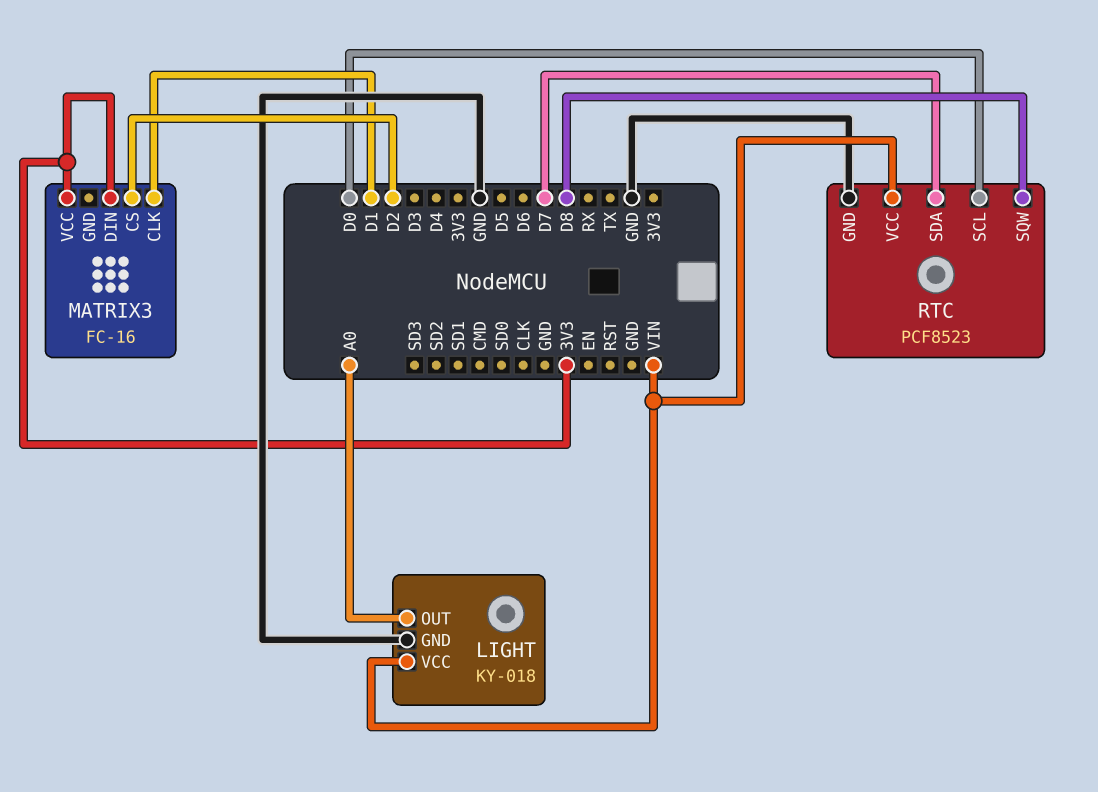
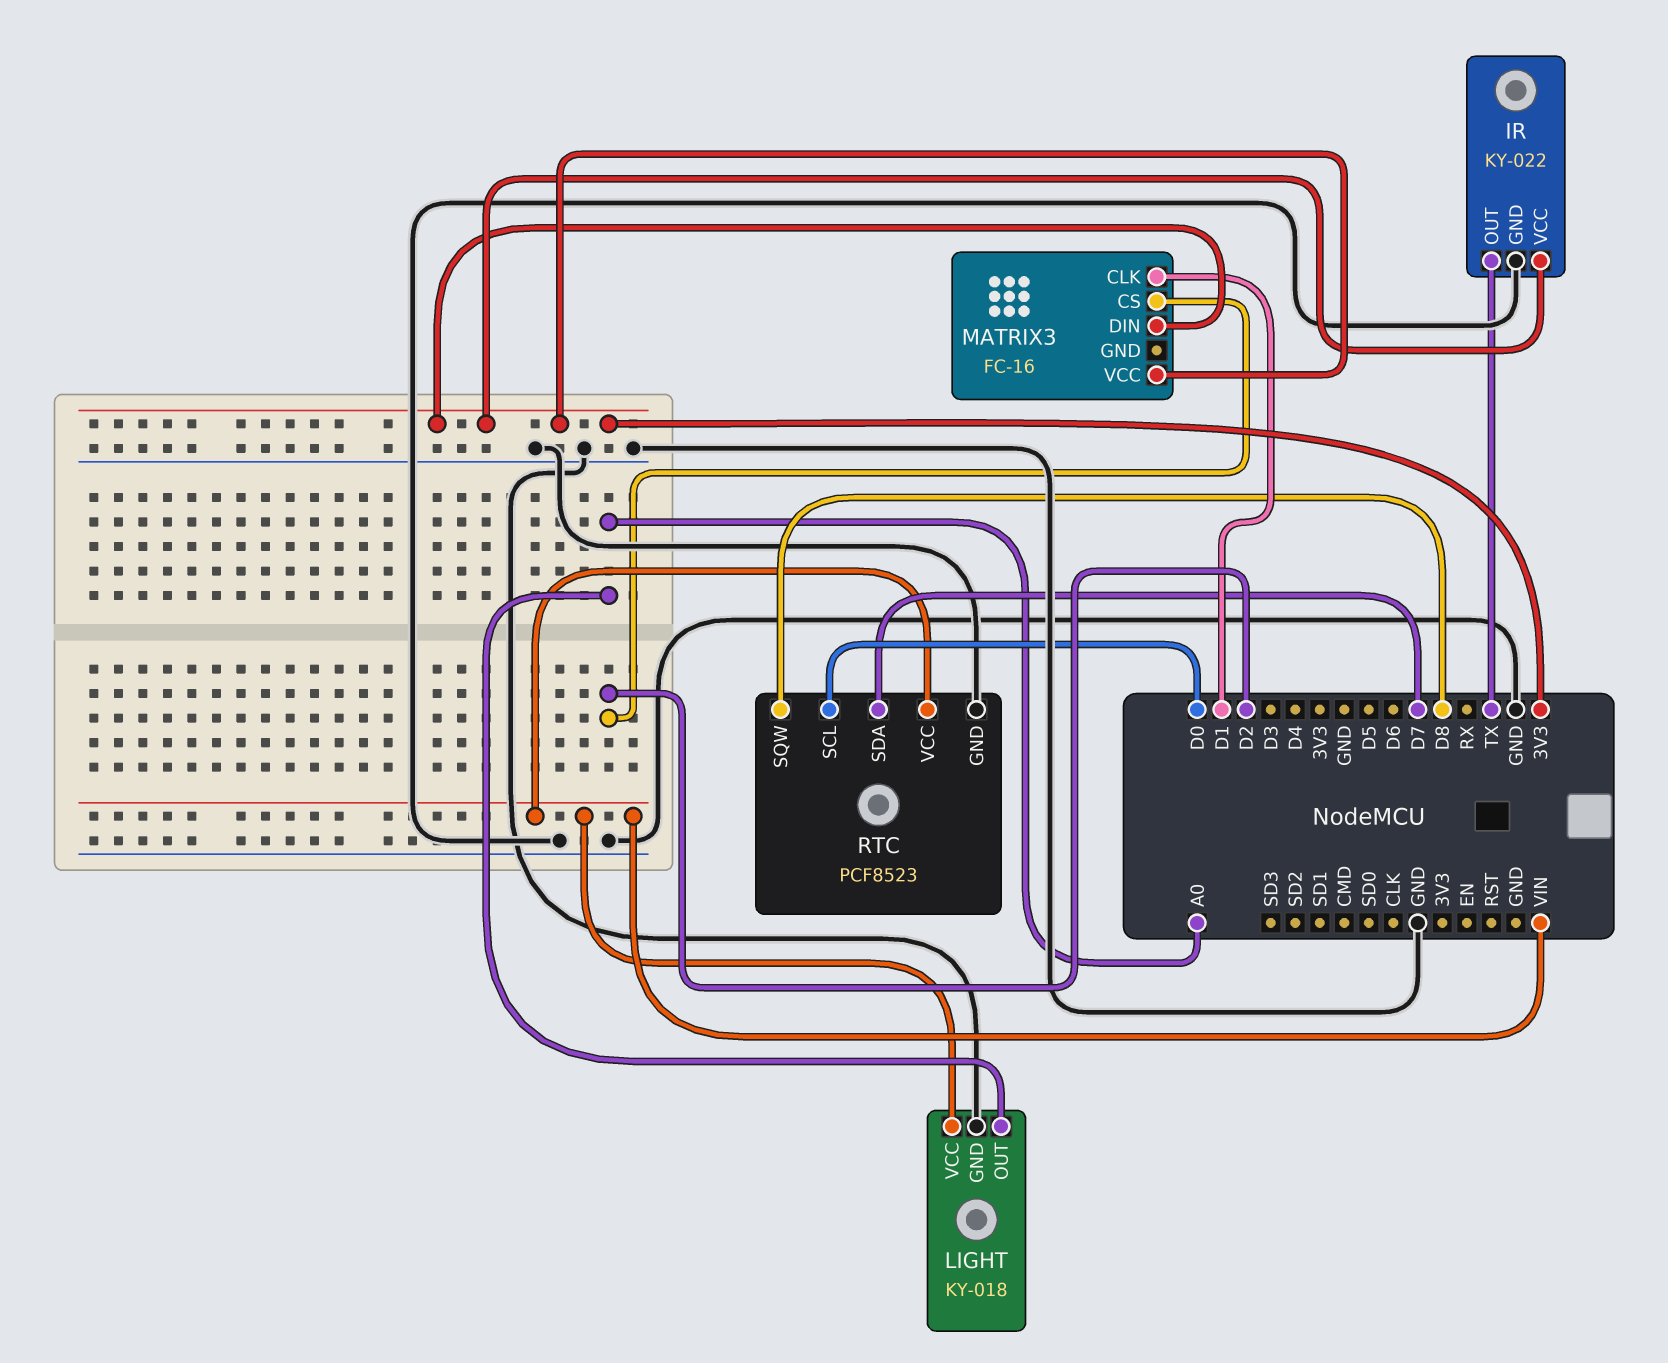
IR: none -> KY-022
IR pin GND: none -> GND
IR pin OUT: none -> TX
IR pin VCC: none -> 3V3

